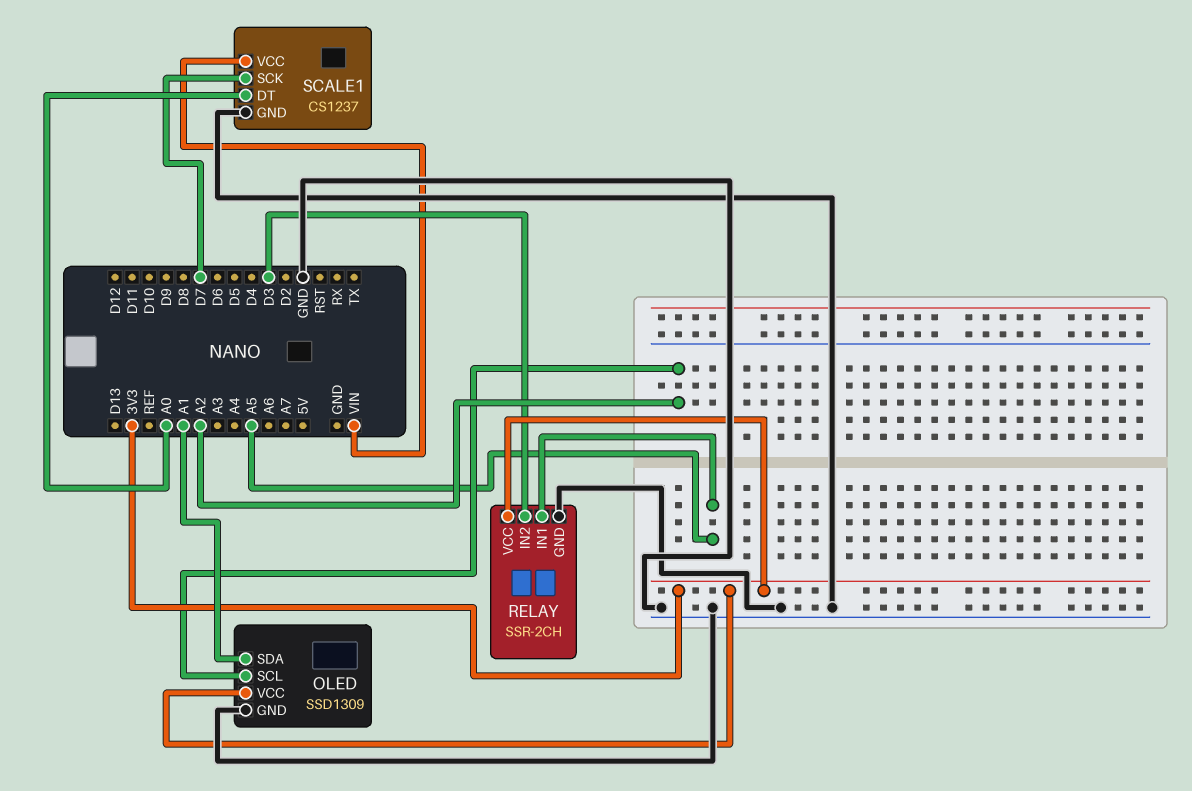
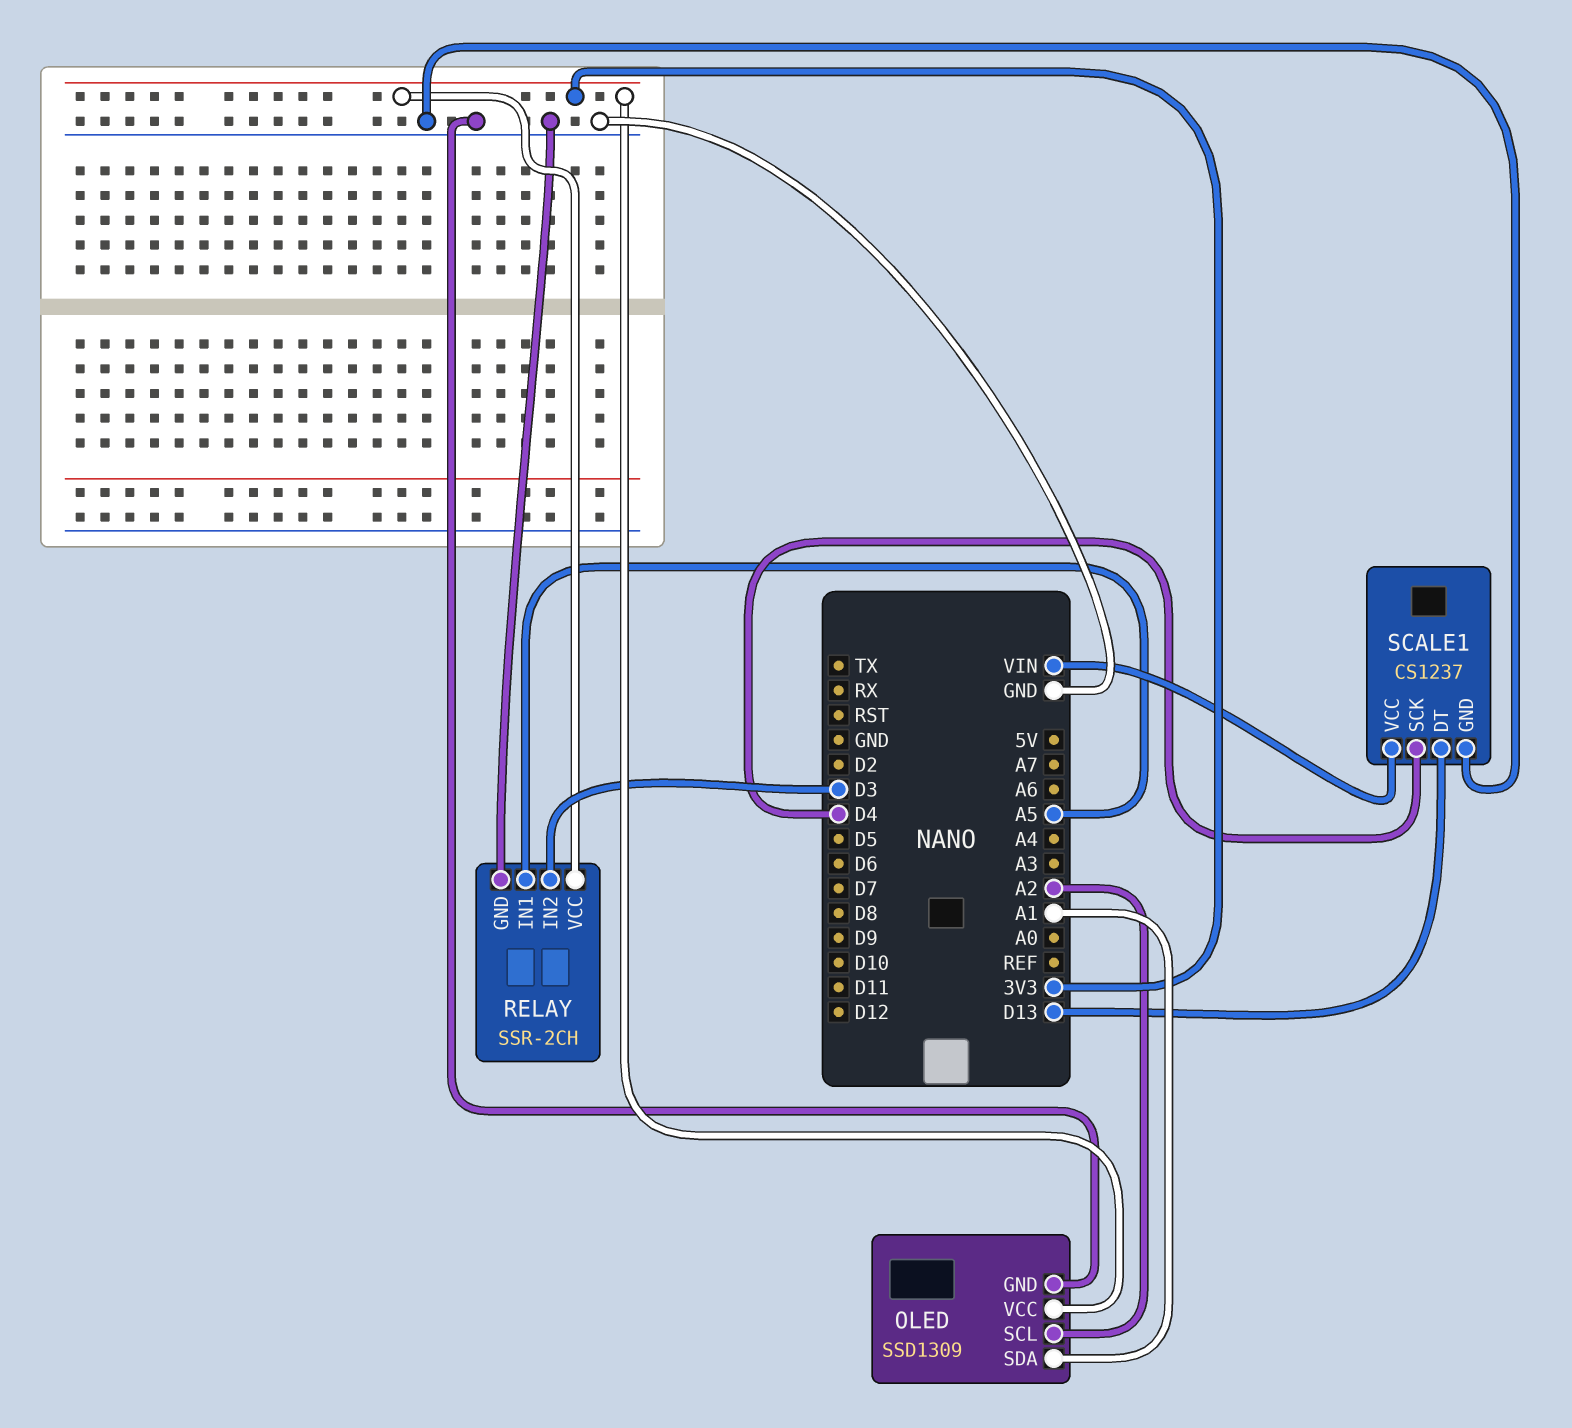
SCALE1 pin DT: A0 -> D13
SCALE1 pin SCK: D7 -> D4

